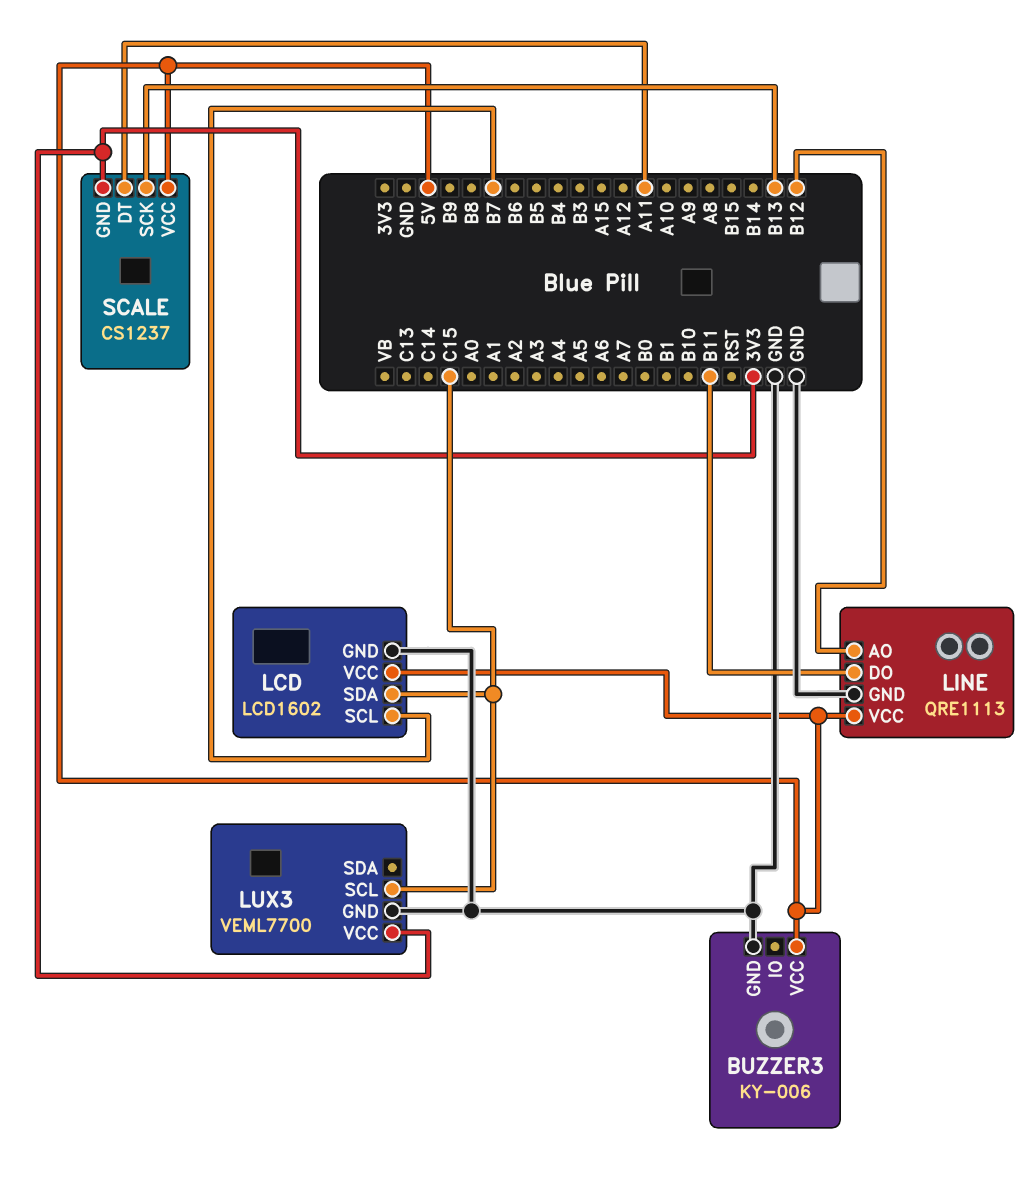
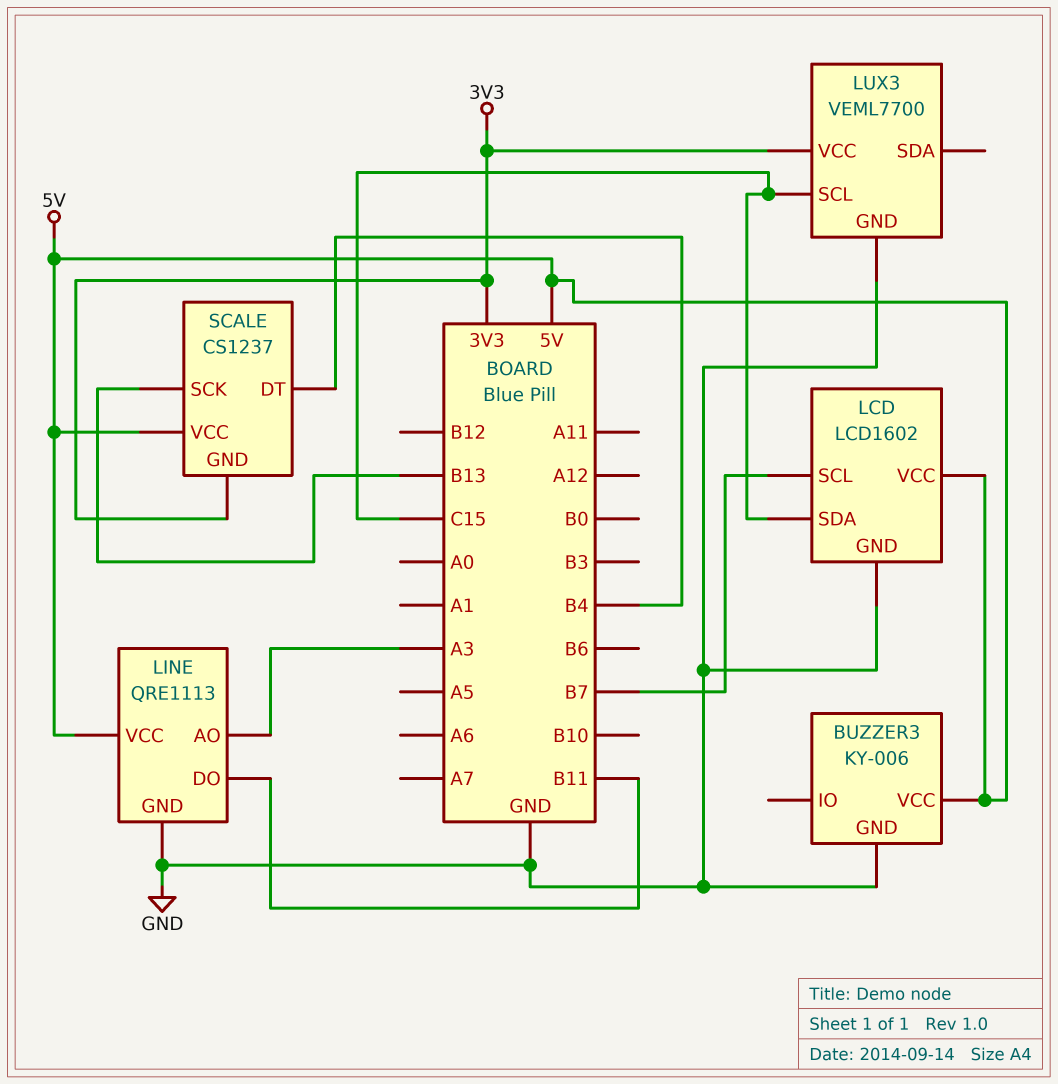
LINE pin AO: B12 -> A3
SCALE pin DT: A11 -> B4

